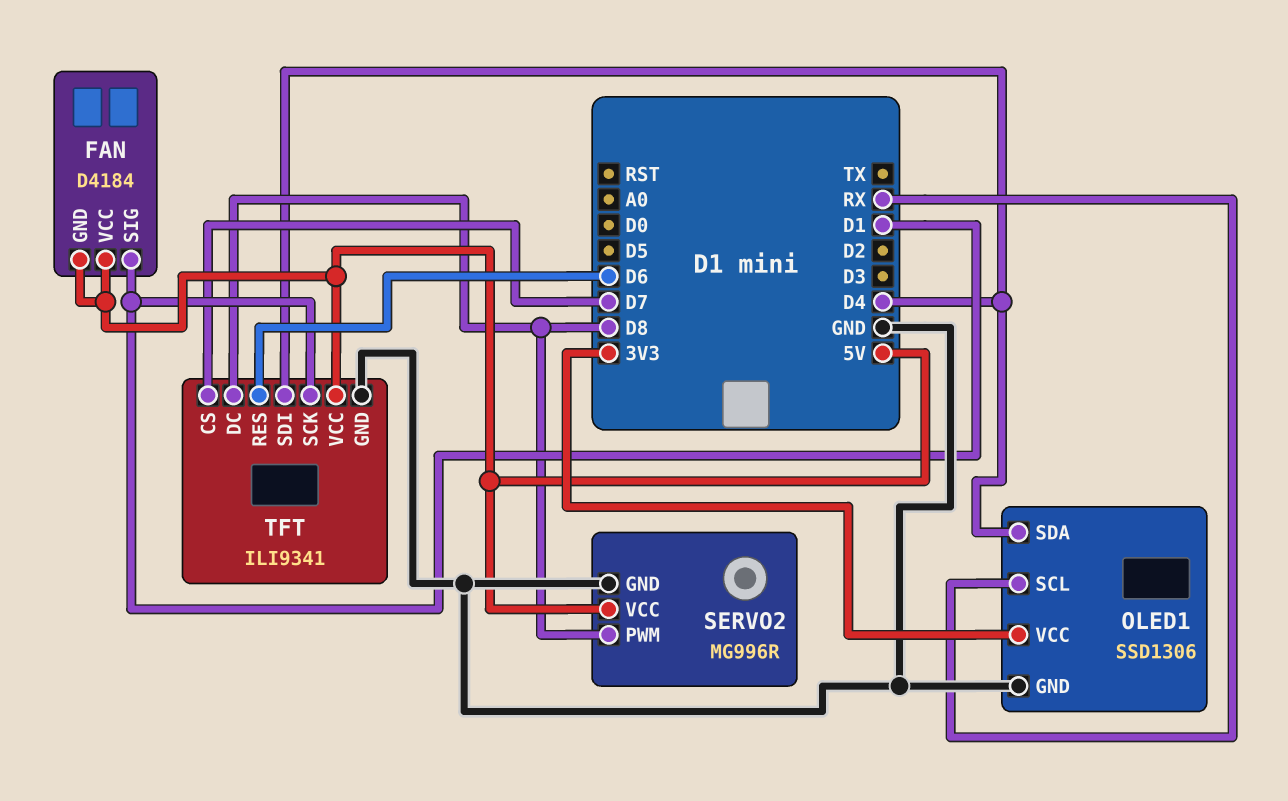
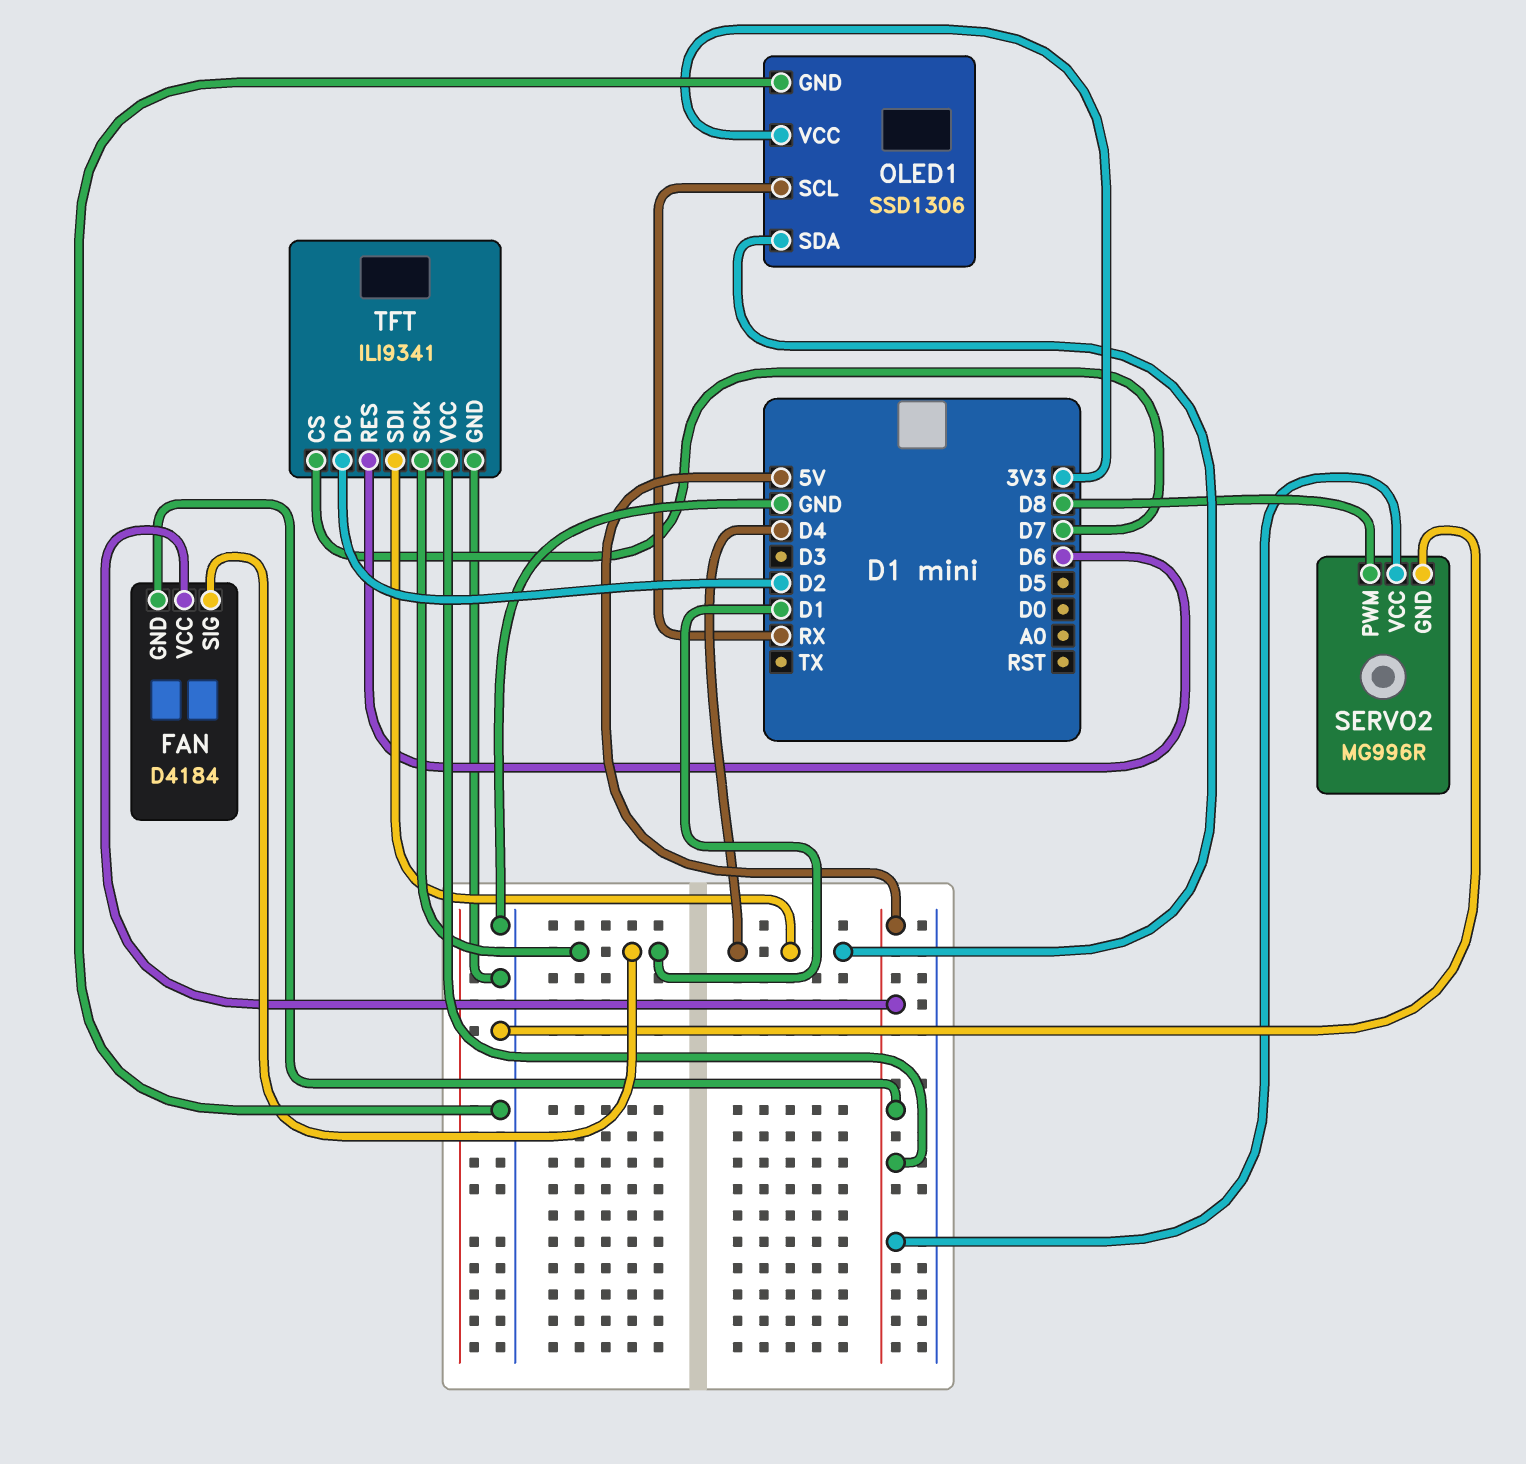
TFT pin DC: D8 -> D2

